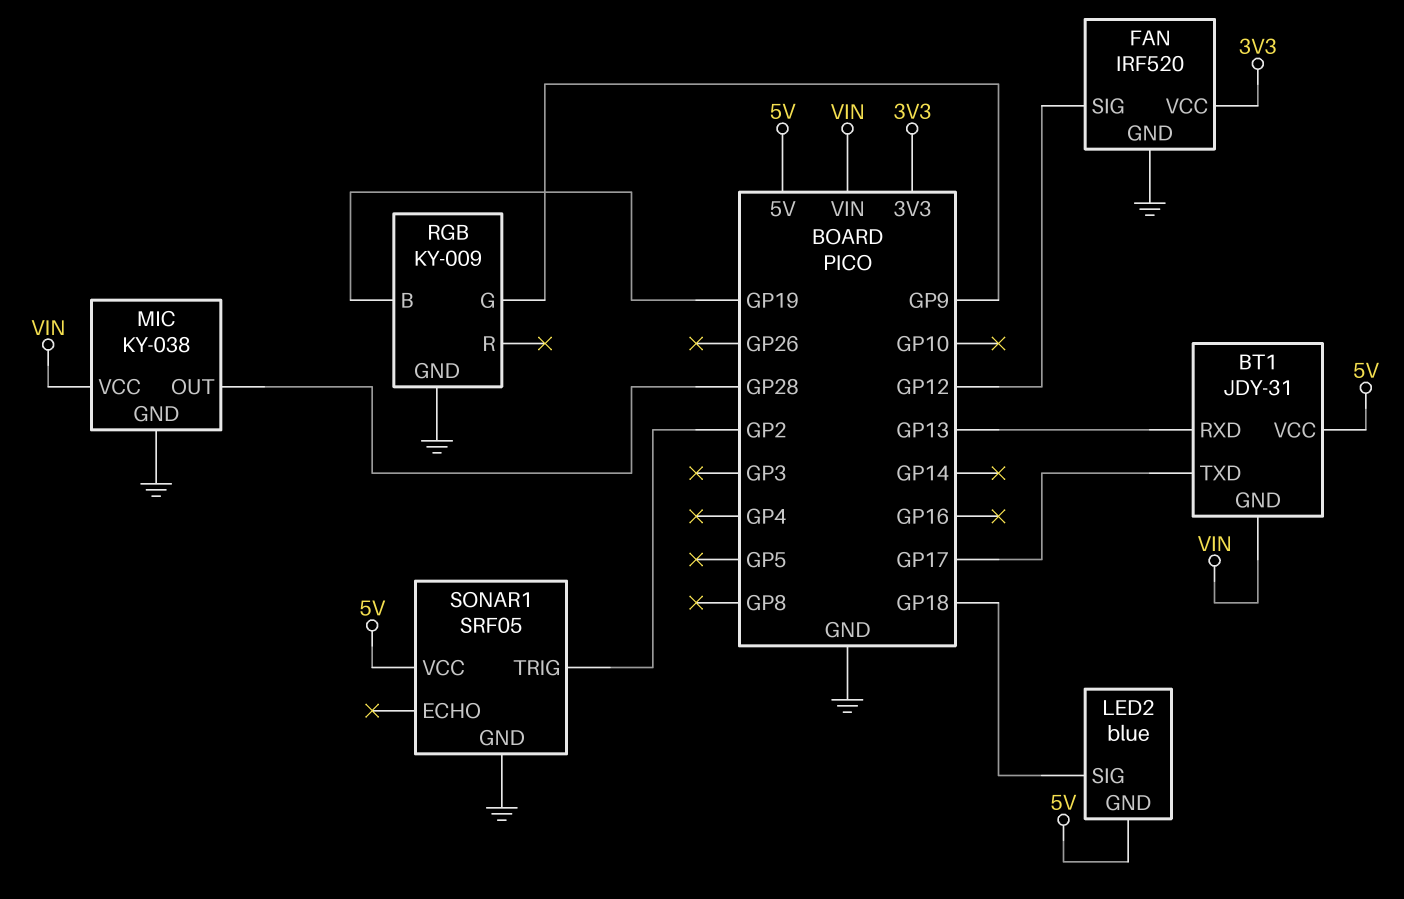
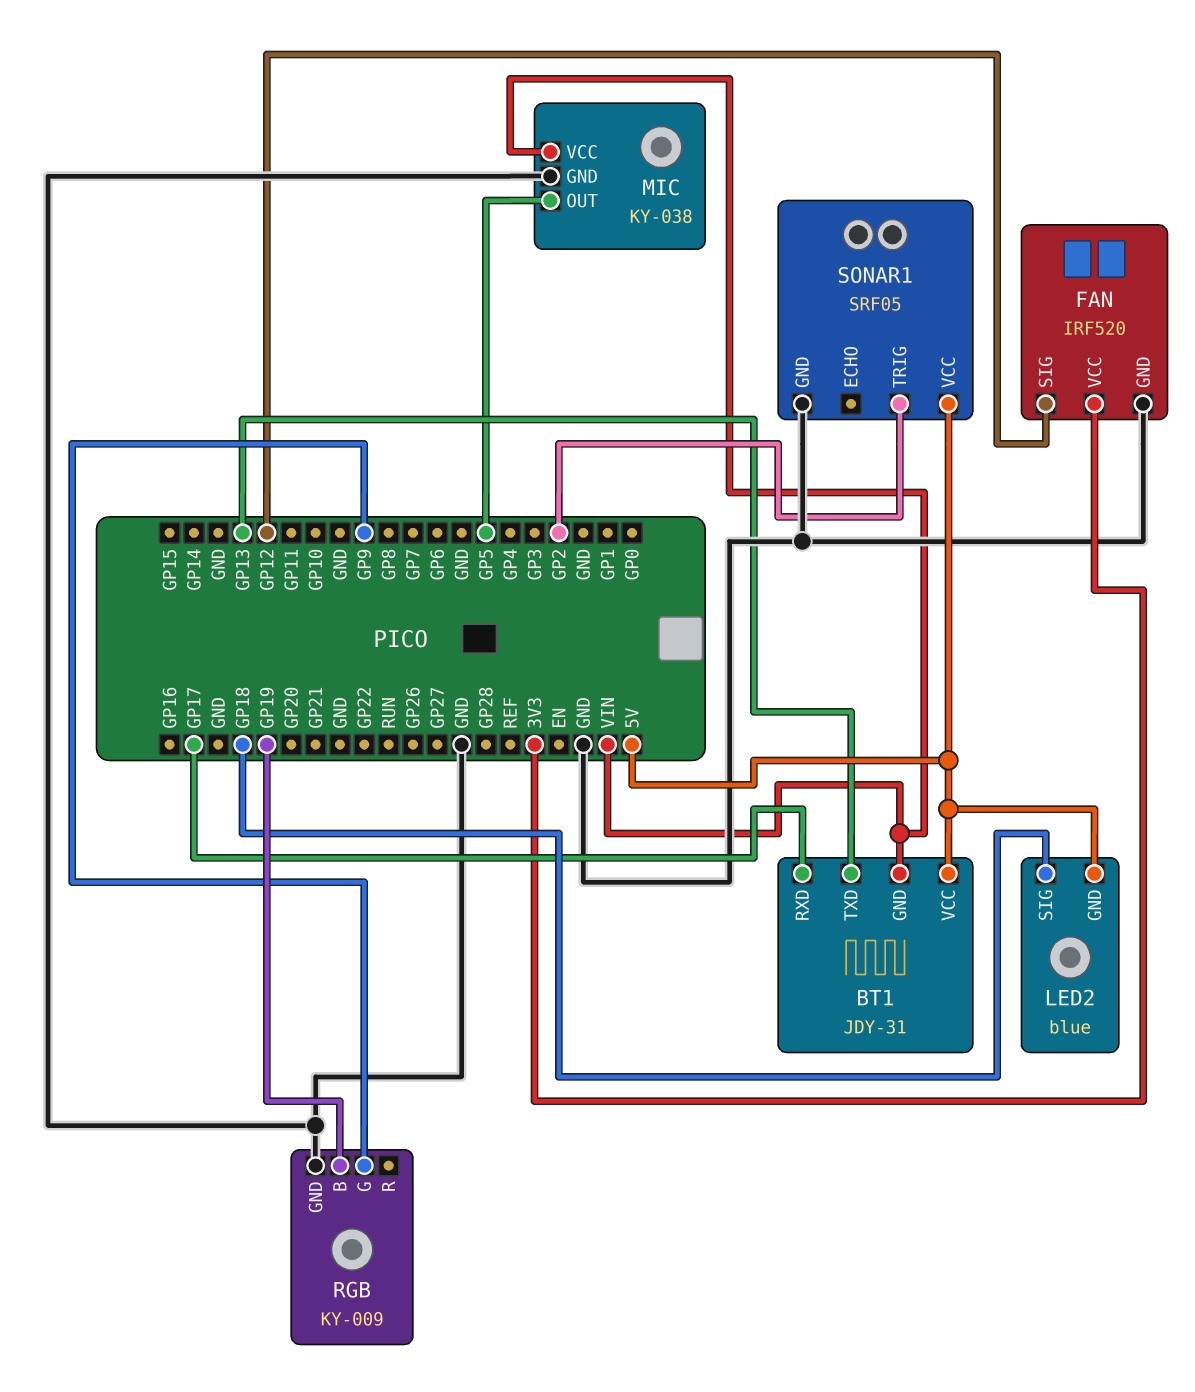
BT1 pin RXD: GP13 -> GP17
BT1 pin TXD: GP17 -> GP13
MIC pin OUT: GP28 -> GP5

